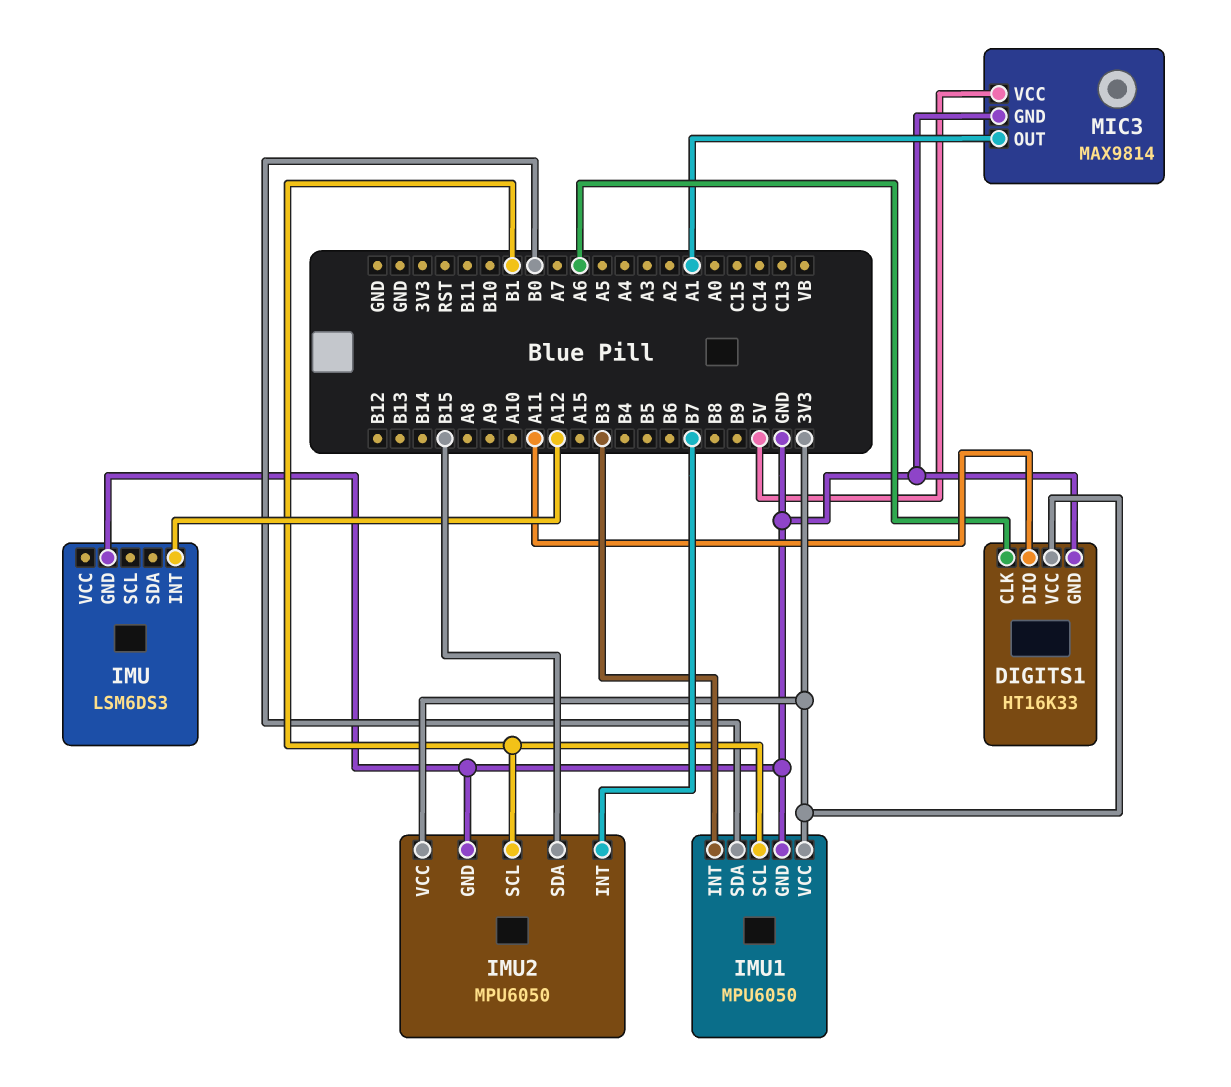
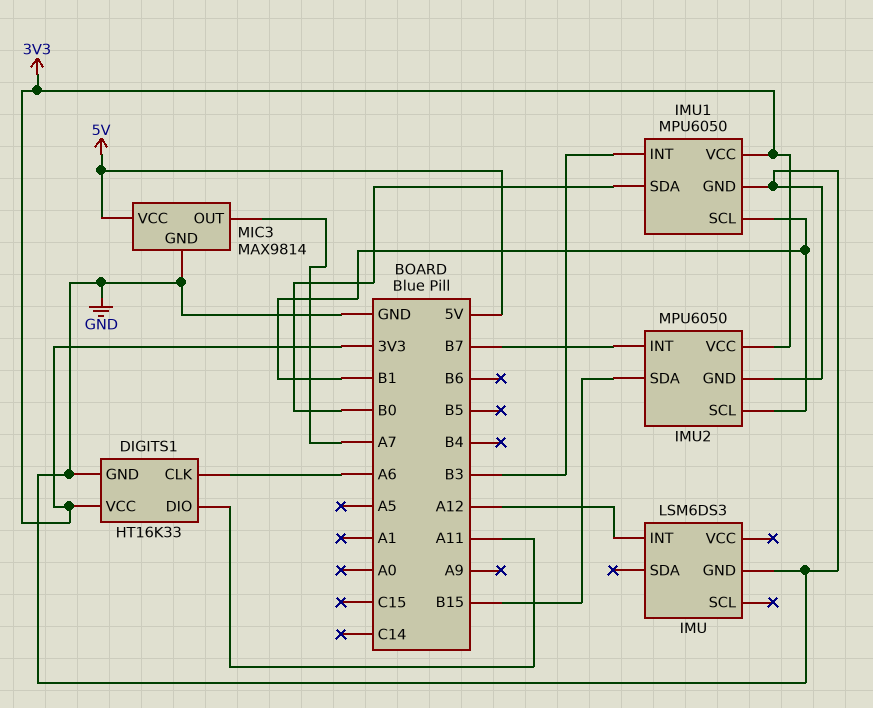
MIC3 pin OUT: A1 -> A7

